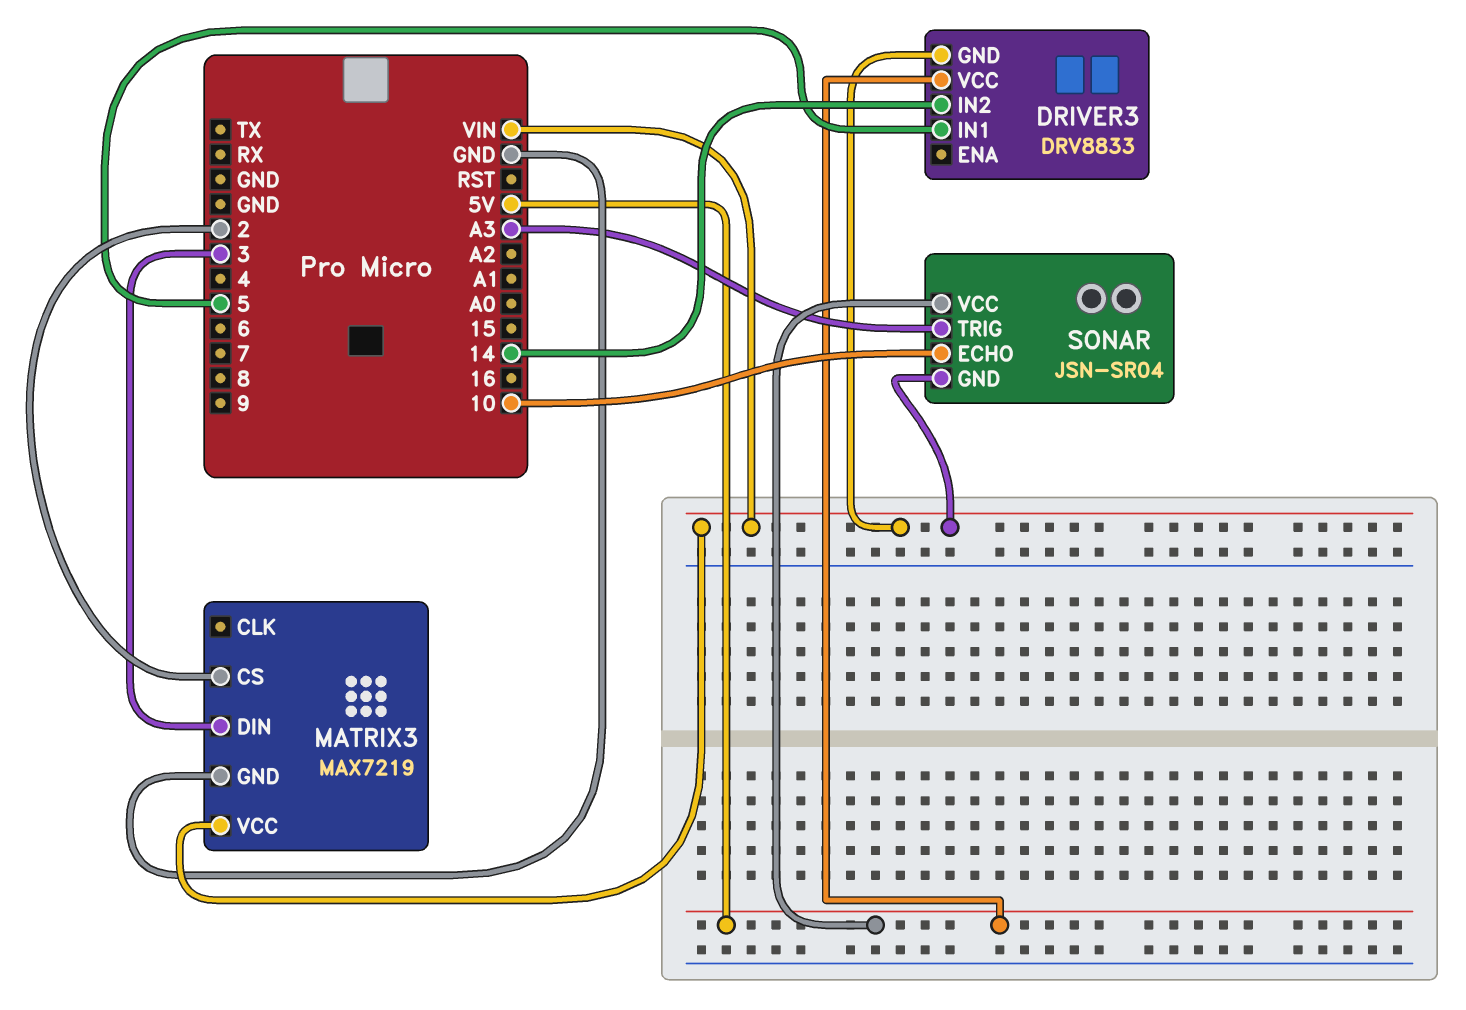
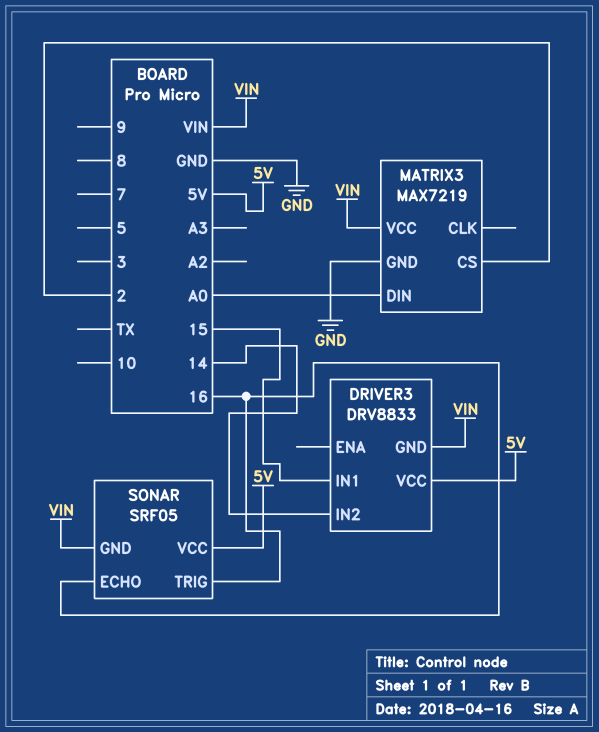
DRIVER3 pin IN1: 5 -> 15
MATRIX3 pin DIN: 3 -> A0
SONAR: JSN-SR04 -> SRF05
SONAR pin ECHO: 10 -> 16
SONAR pin TRIG: A3 -> 16

